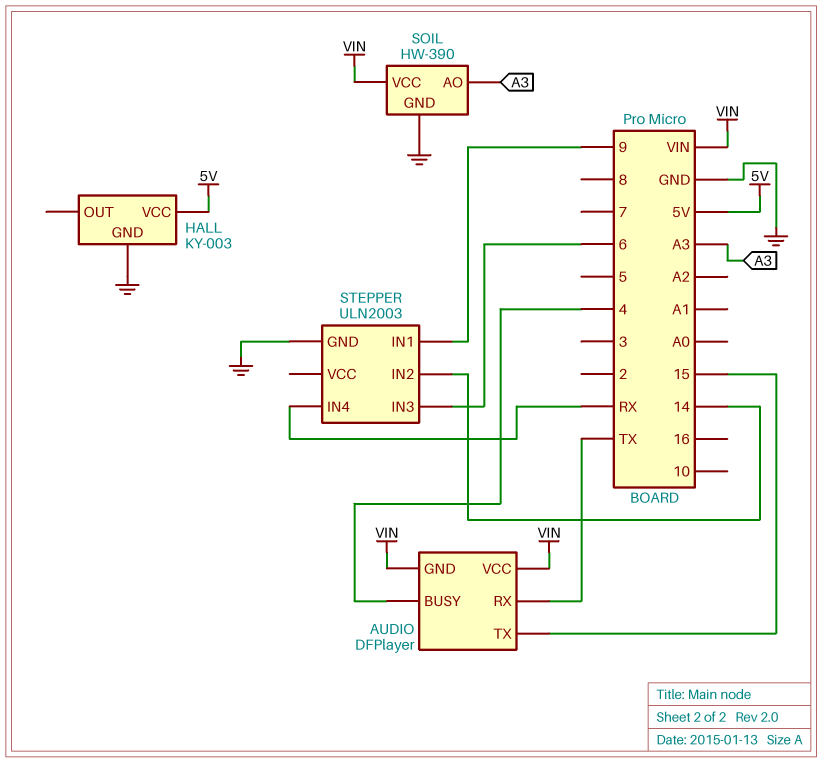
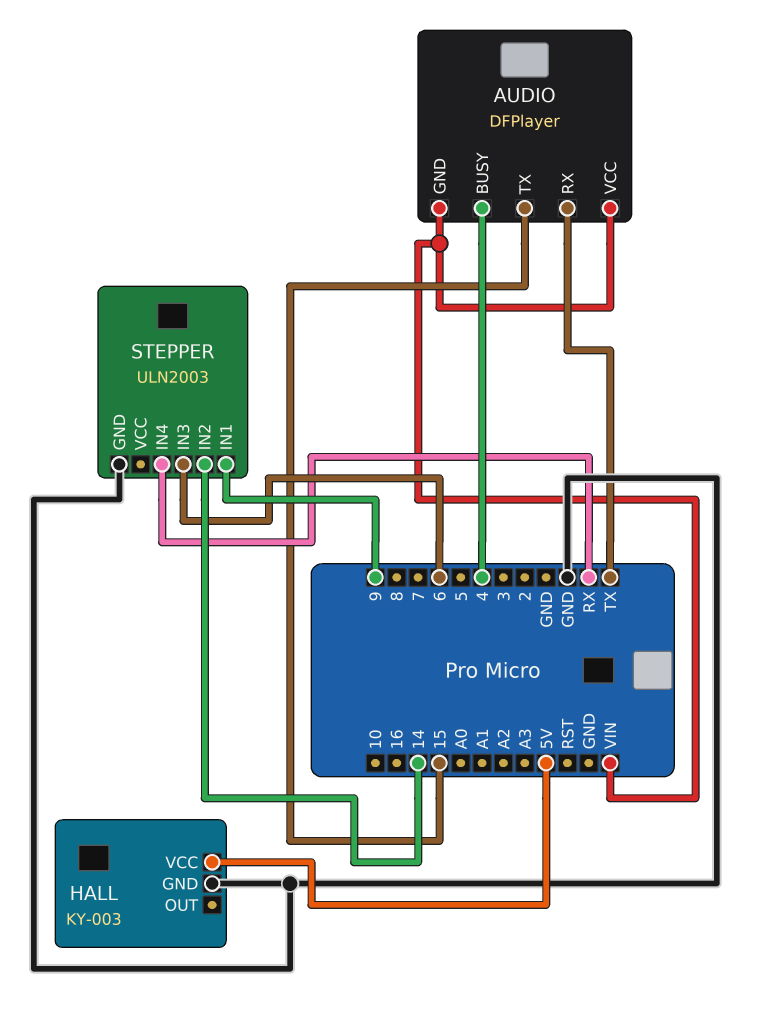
SOIL: HW-390 -> none
SOIL pin AO: A3 -> none
SOIL pin GND: GND -> none
SOIL pin VCC: VIN -> none

